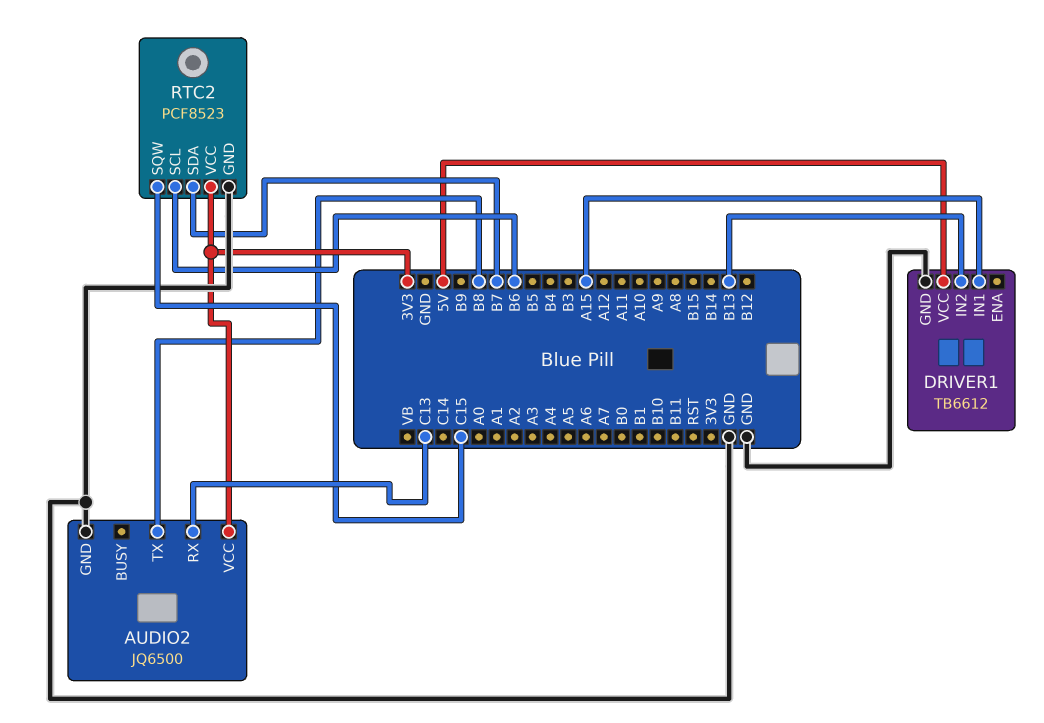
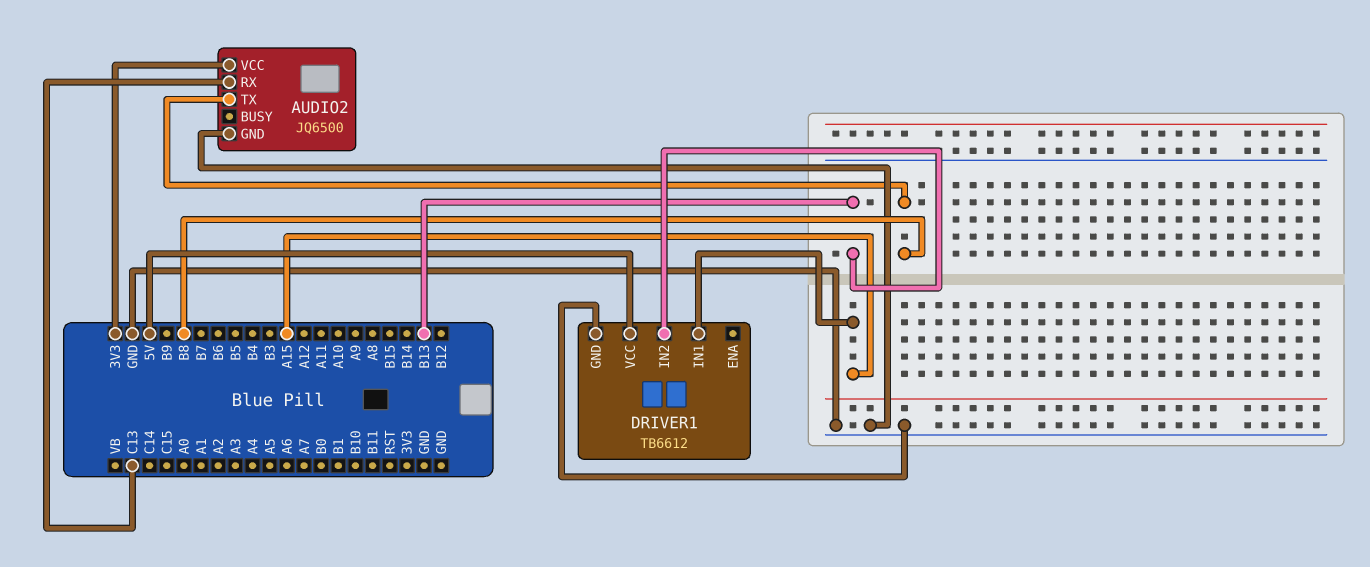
RTC2: PCF8523 -> none
RTC2 pin GND: GND -> none
RTC2 pin SCL: B6 -> none
RTC2 pin SDA: B7 -> none
RTC2 pin SQW: C15 -> none
RTC2 pin VCC: 3V3 -> none

